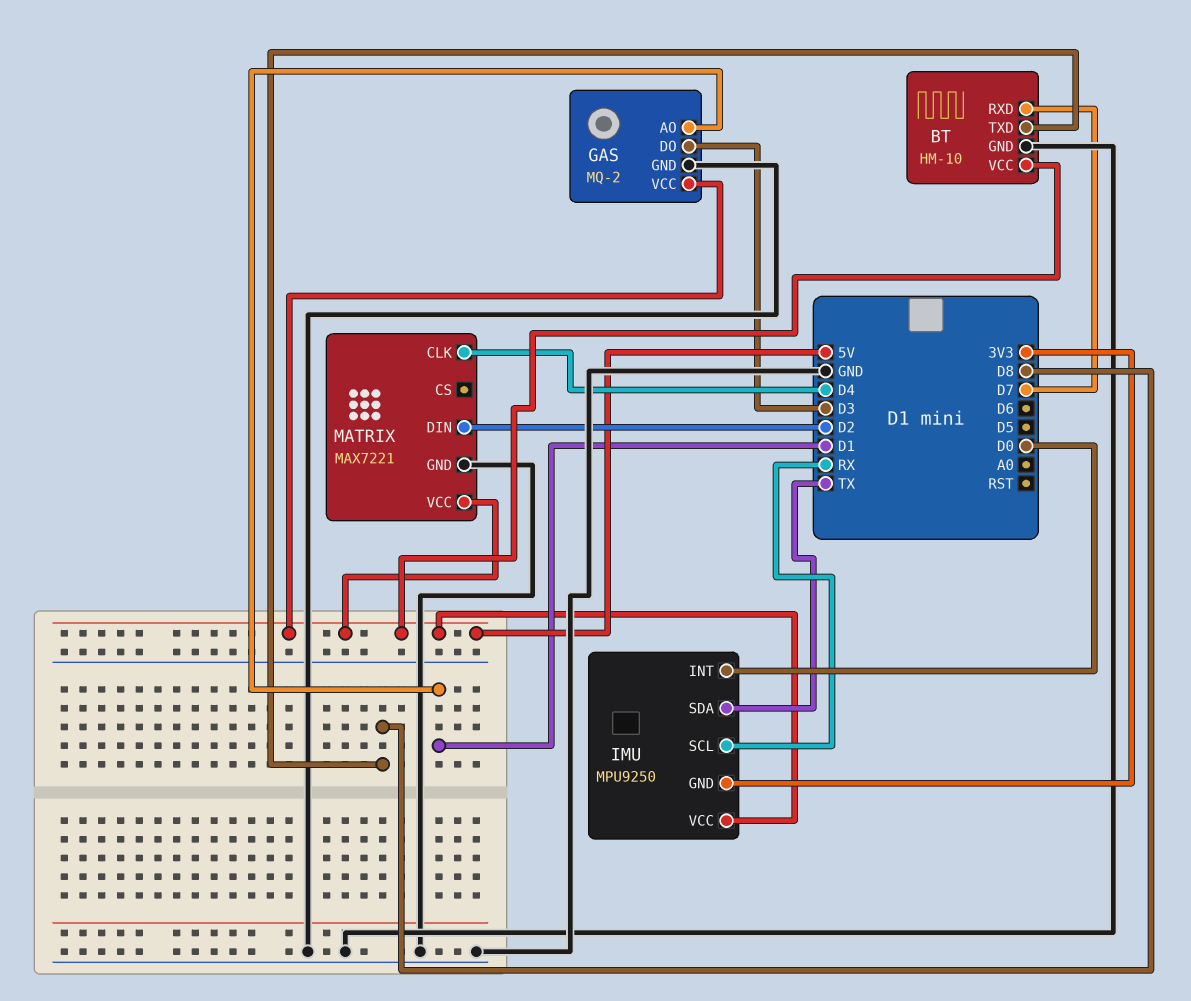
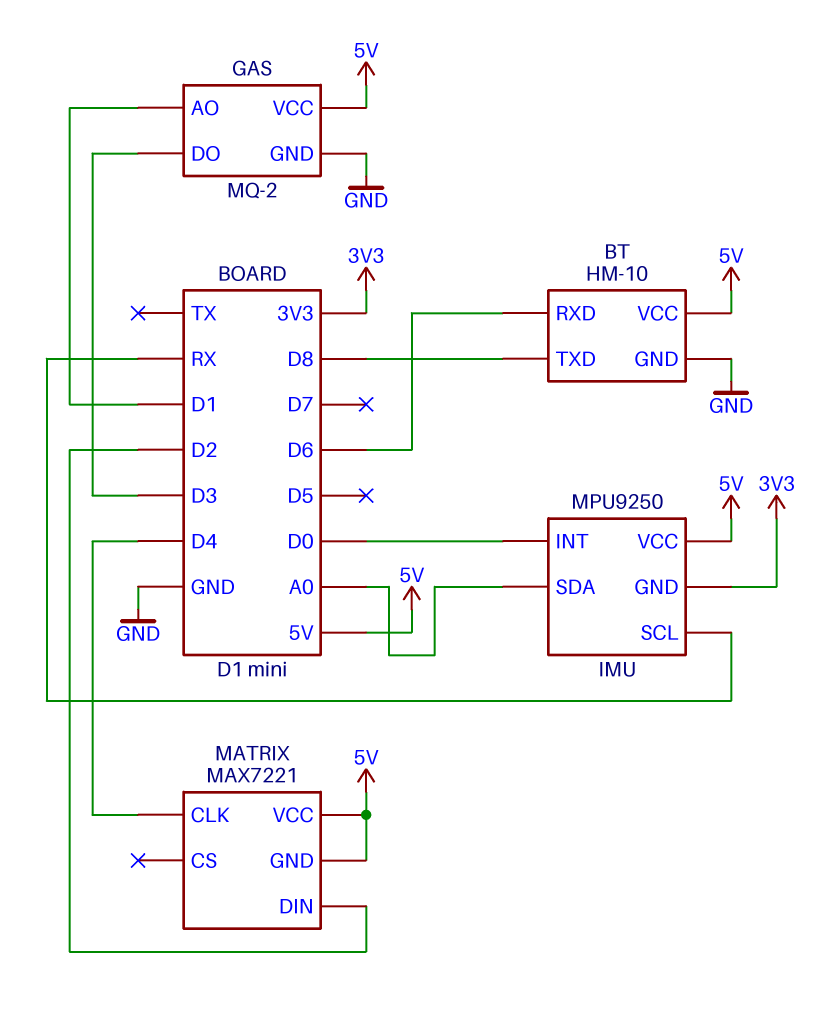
BT pin RXD: D7 -> D6
IMU pin SDA: TX -> A0
MATRIX pin GND: GND -> 5V

